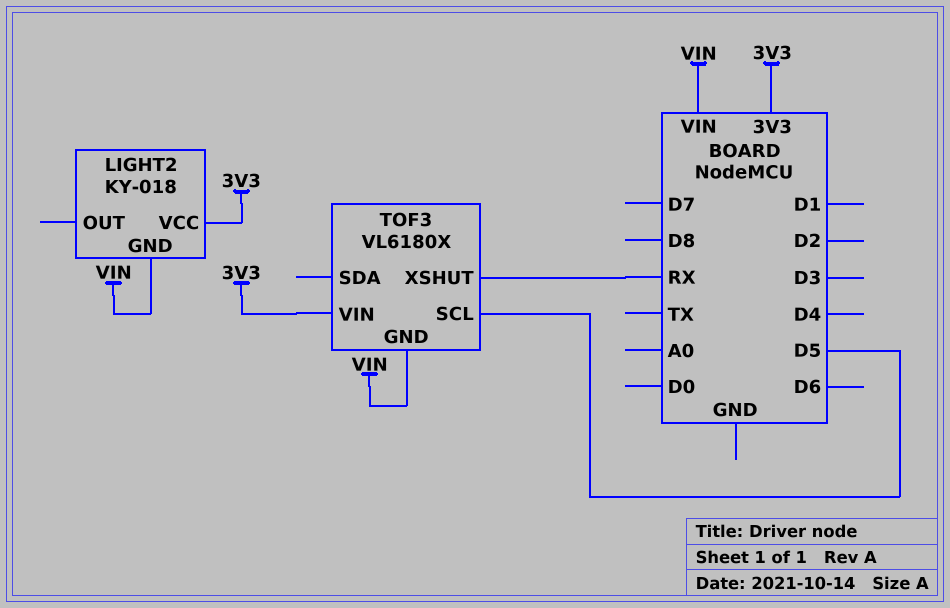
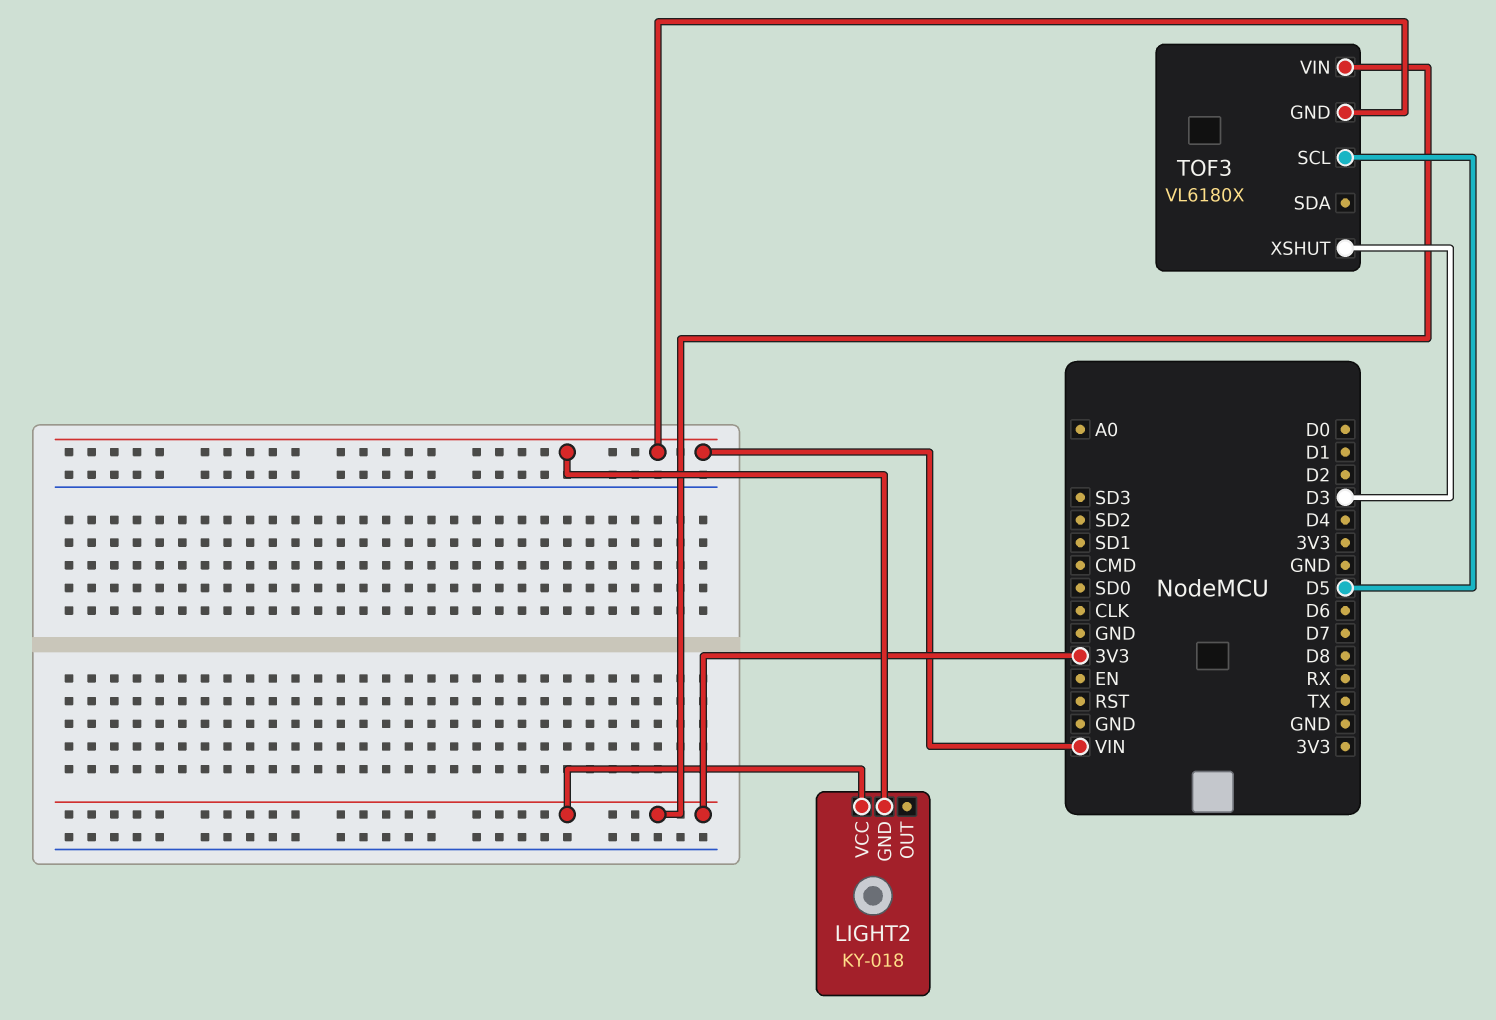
TOF3 pin XSHUT: RX -> D3

